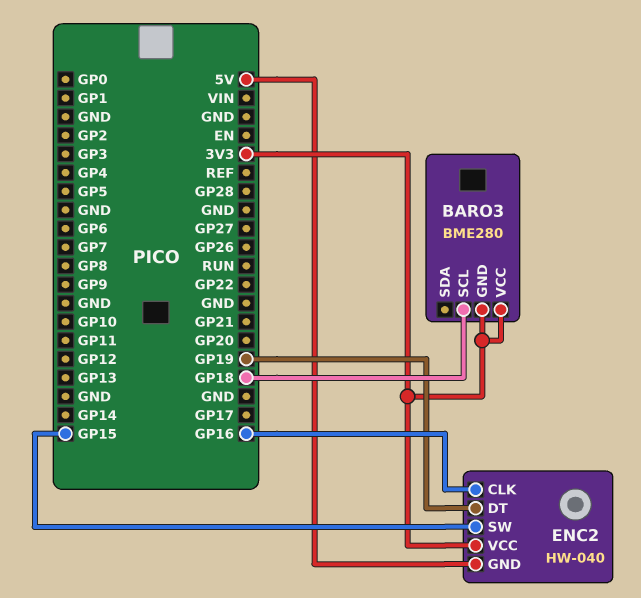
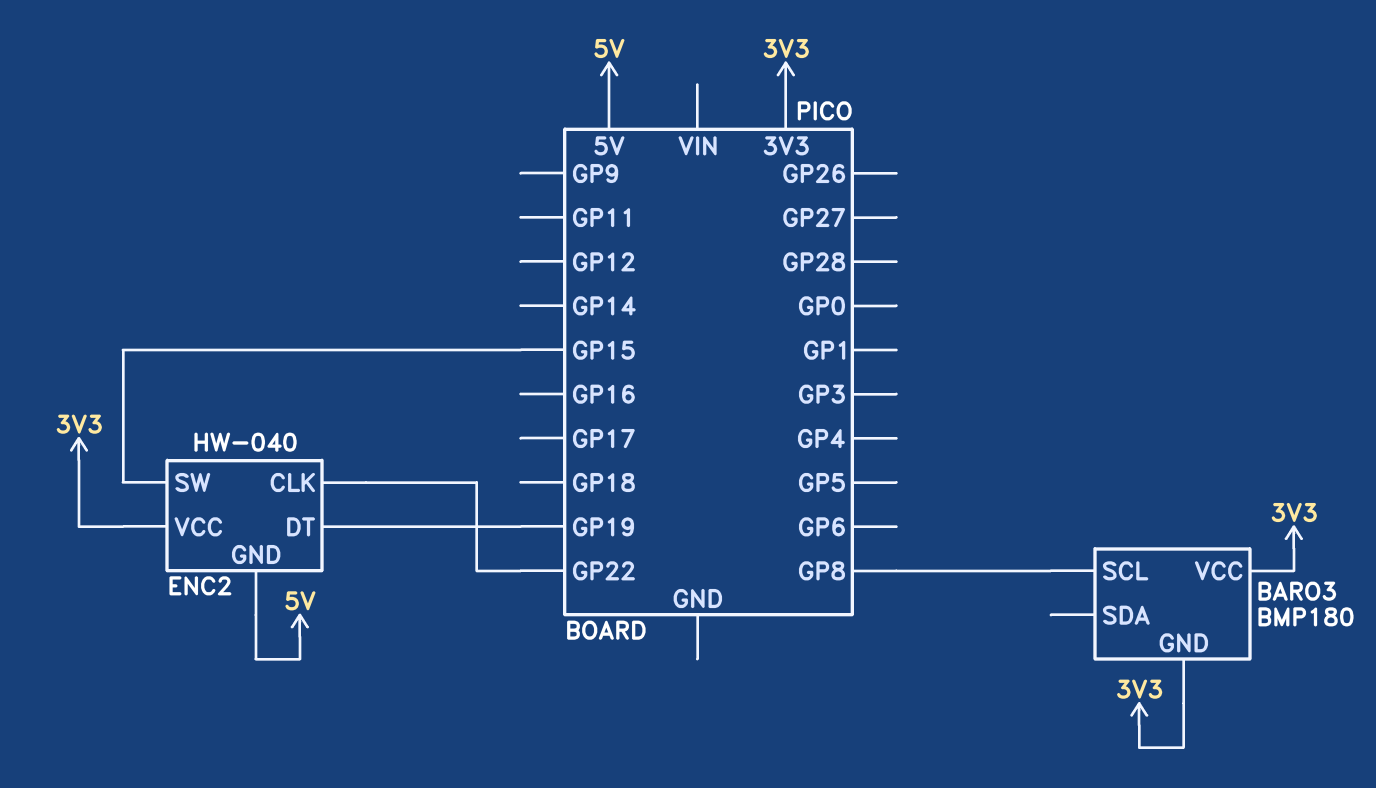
BARO3: BME280 -> BMP180
BARO3 pin SCL: GP18 -> GP8
ENC2 pin CLK: GP16 -> GP22

